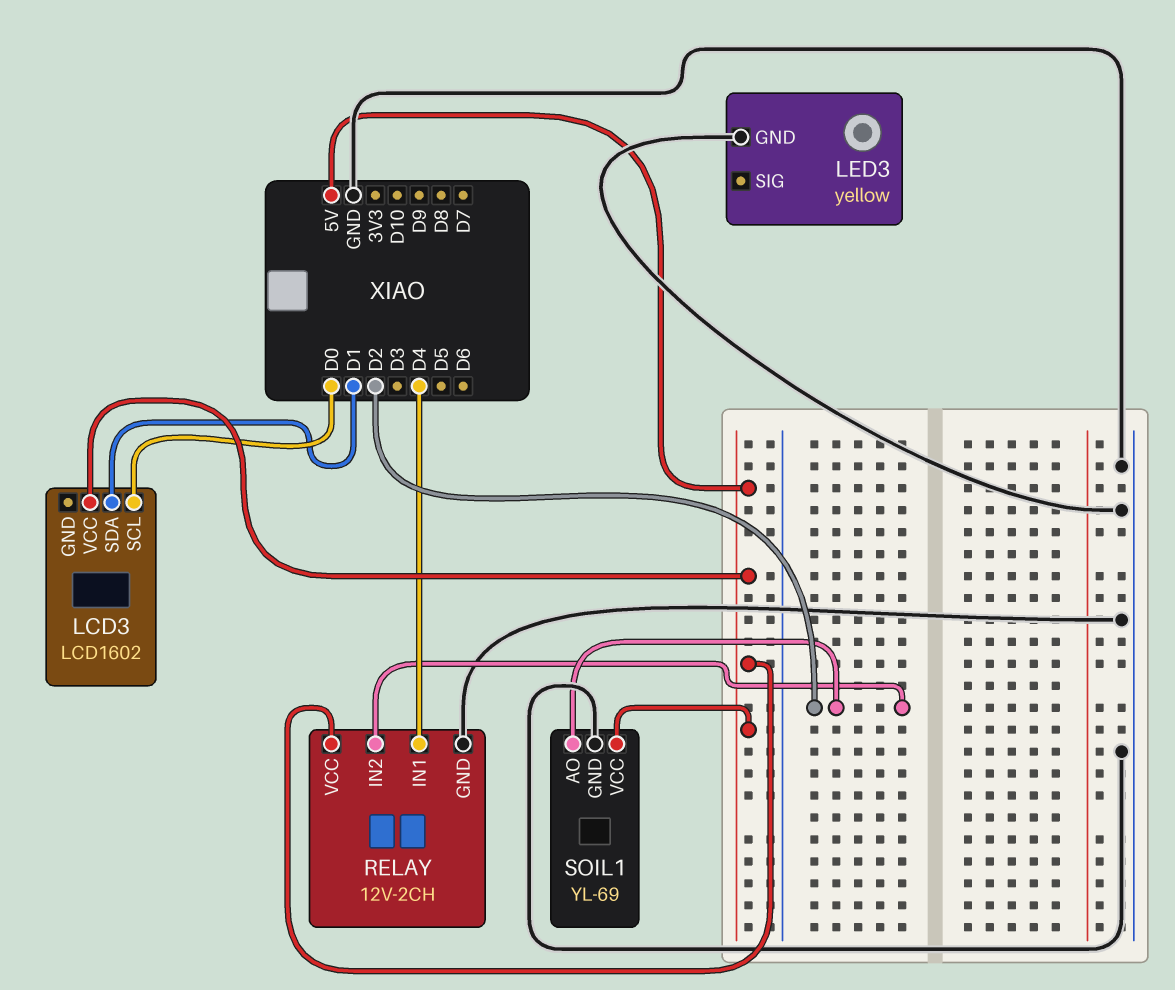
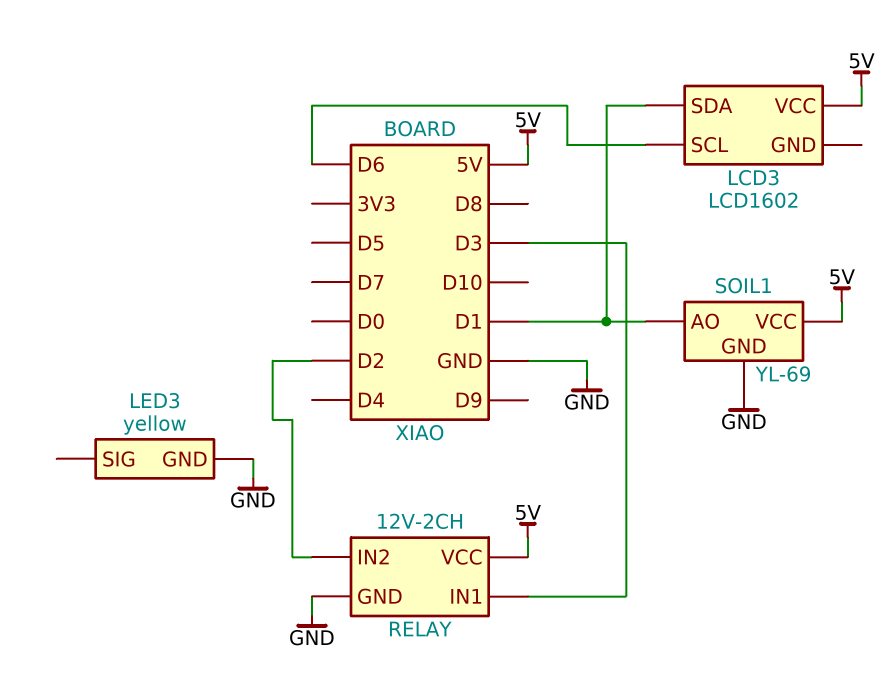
LCD3 pin SCL: D0 -> D6
RELAY pin IN1: D4 -> D3
SOIL1 pin AO: D2 -> D1

